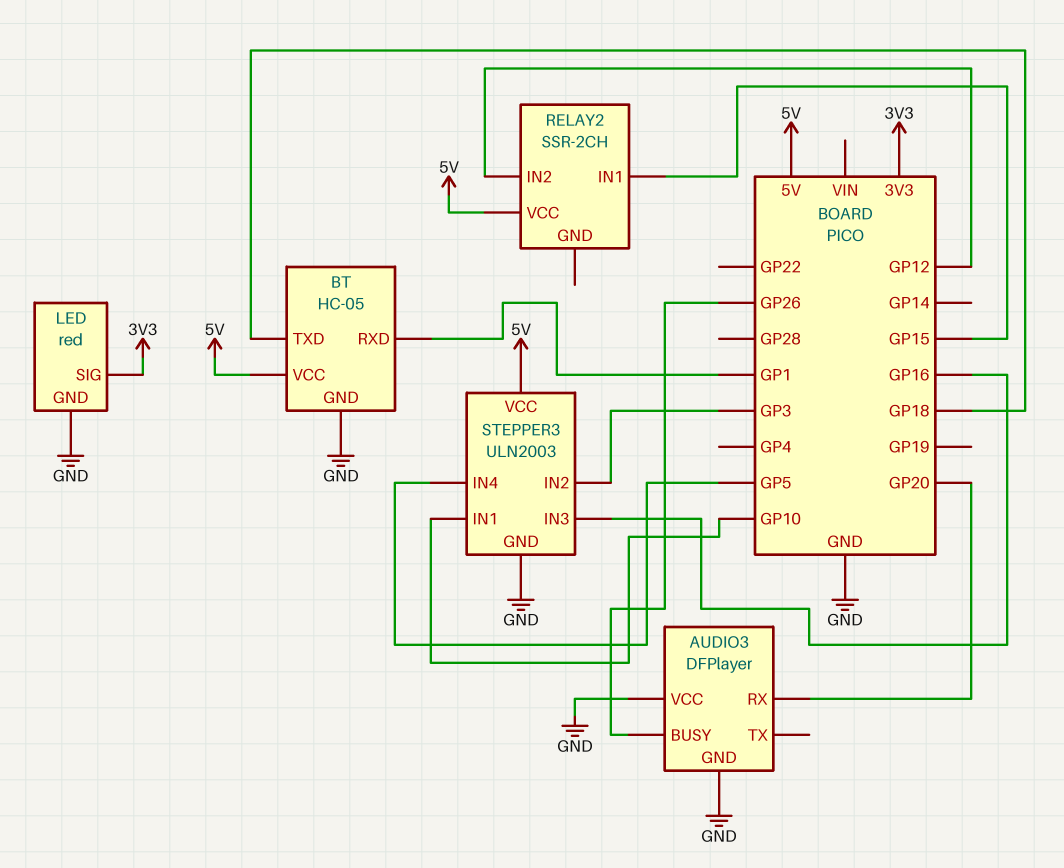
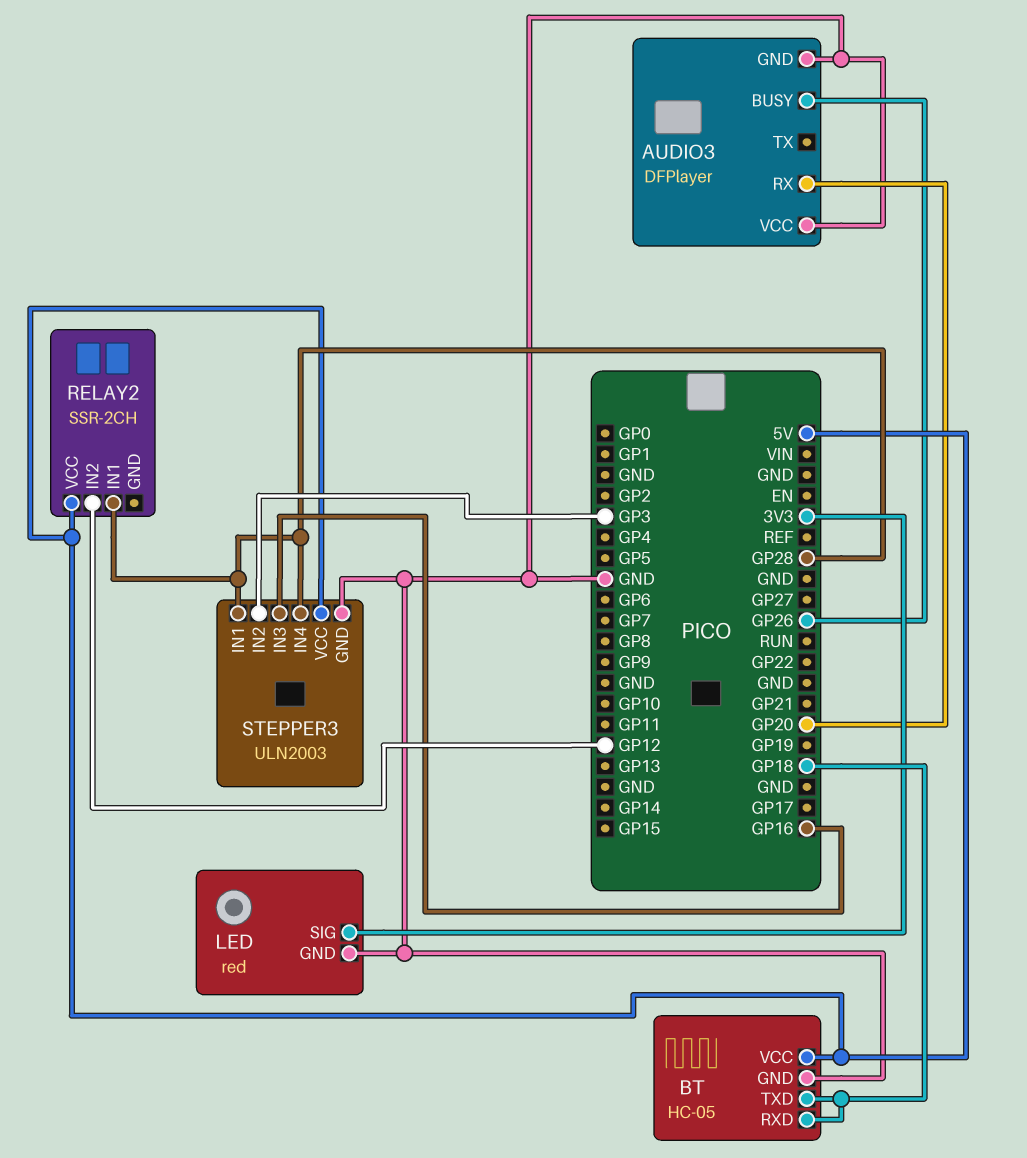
BT pin RXD: GP1 -> GP18
RELAY2 pin IN1: GP15 -> GP28
STEPPER3 pin IN1: GP10 -> GP28
STEPPER3 pin IN4: GP5 -> GP28

